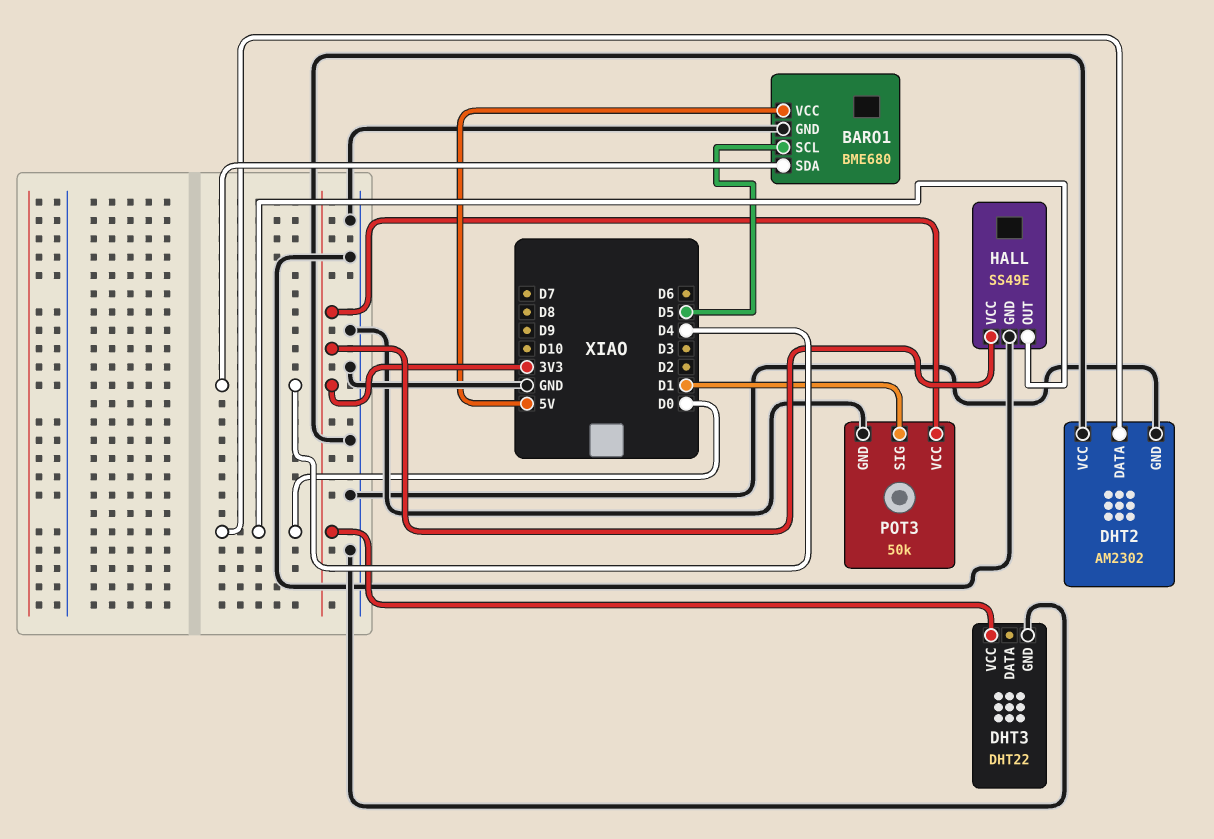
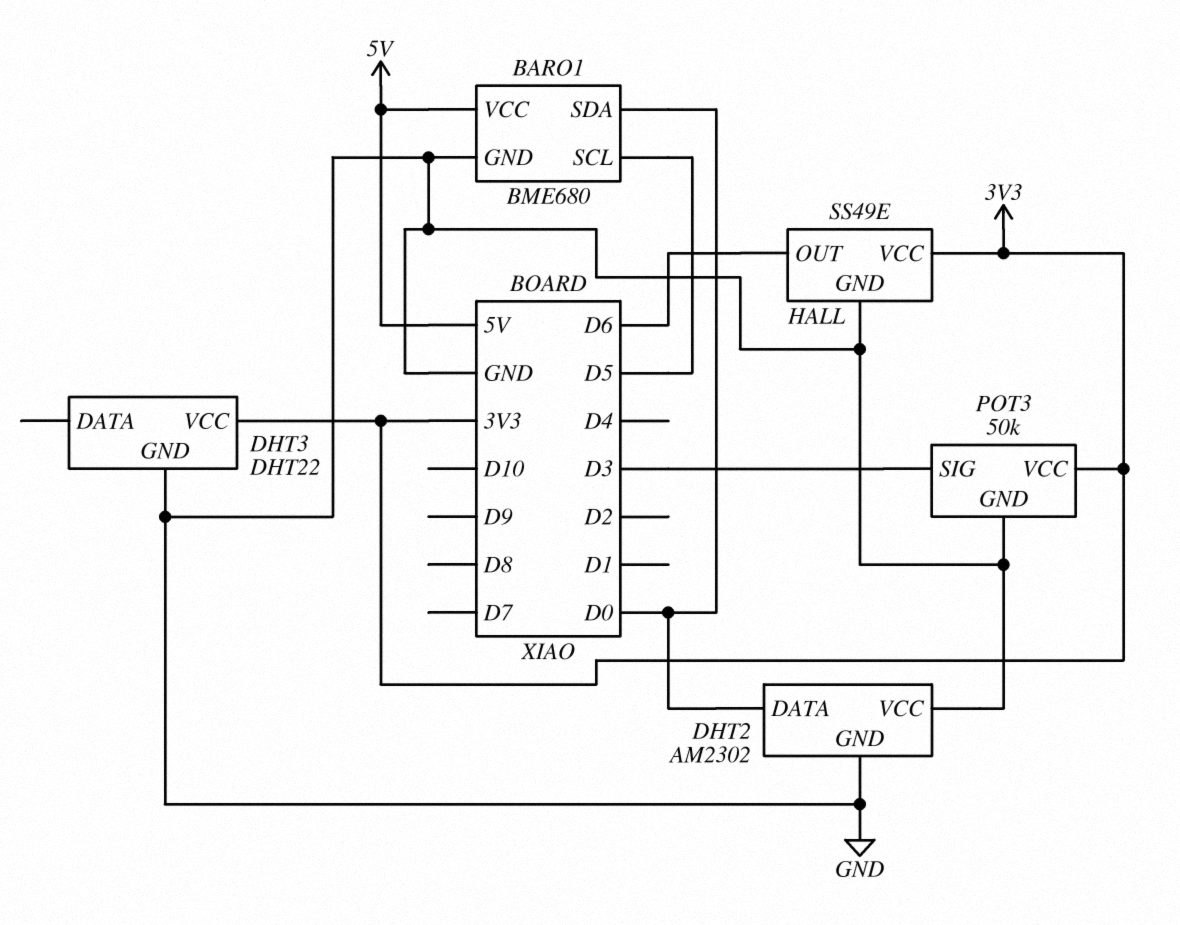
BARO1 pin SDA: D4 -> D0
HALL pin OUT: D0 -> D6
POT3 pin SIG: D1 -> D3

